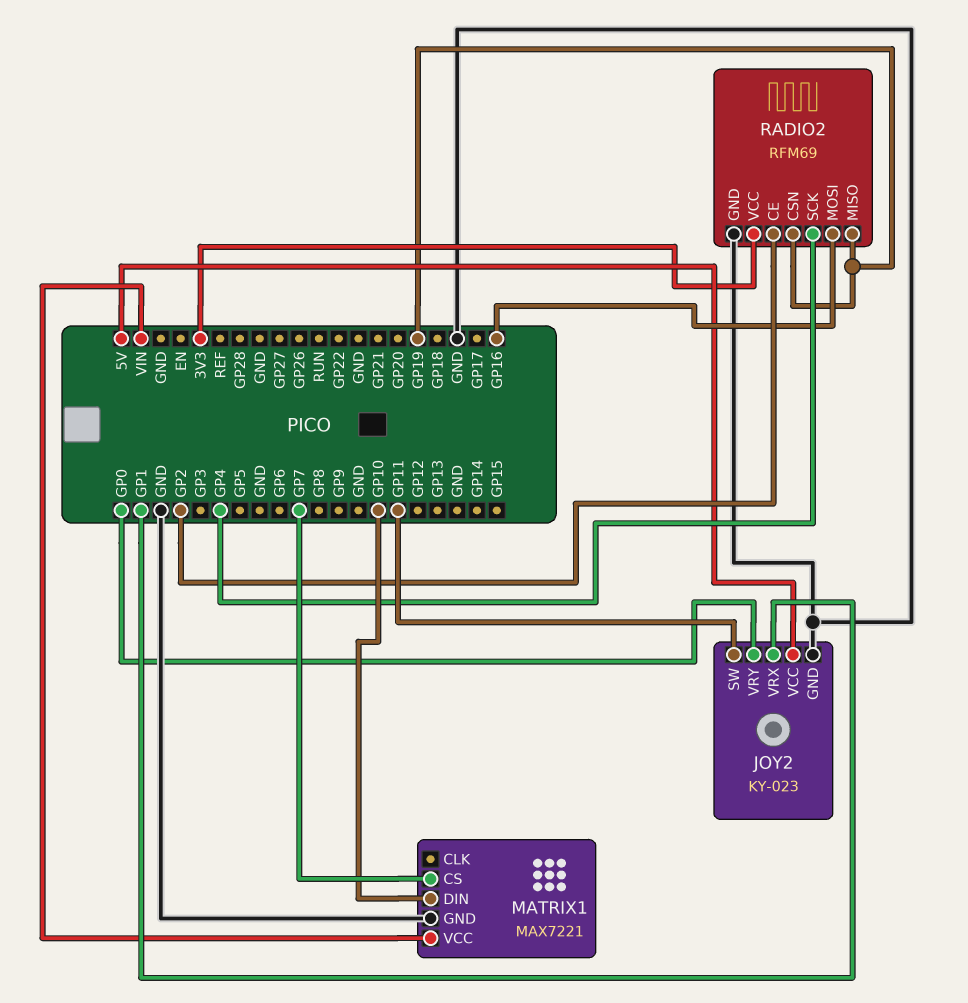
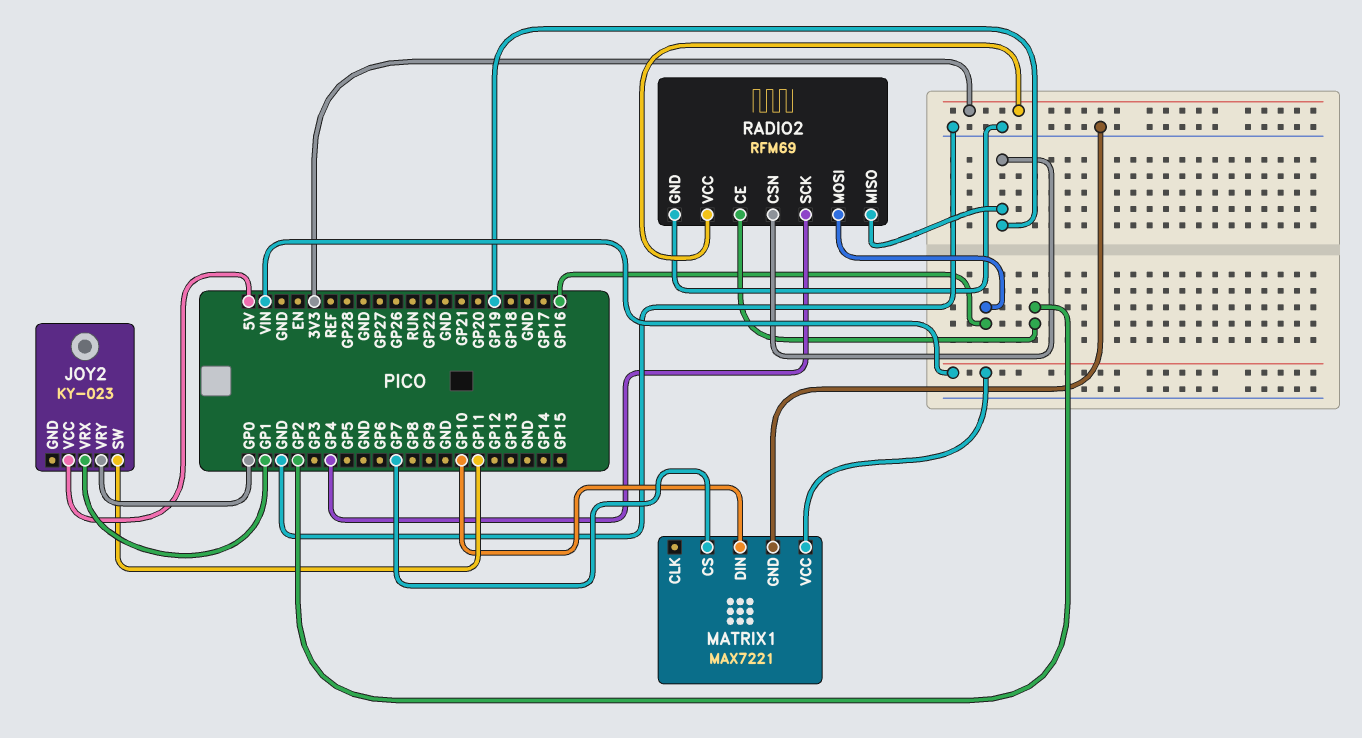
JOY2 pin GND: GND -> none

